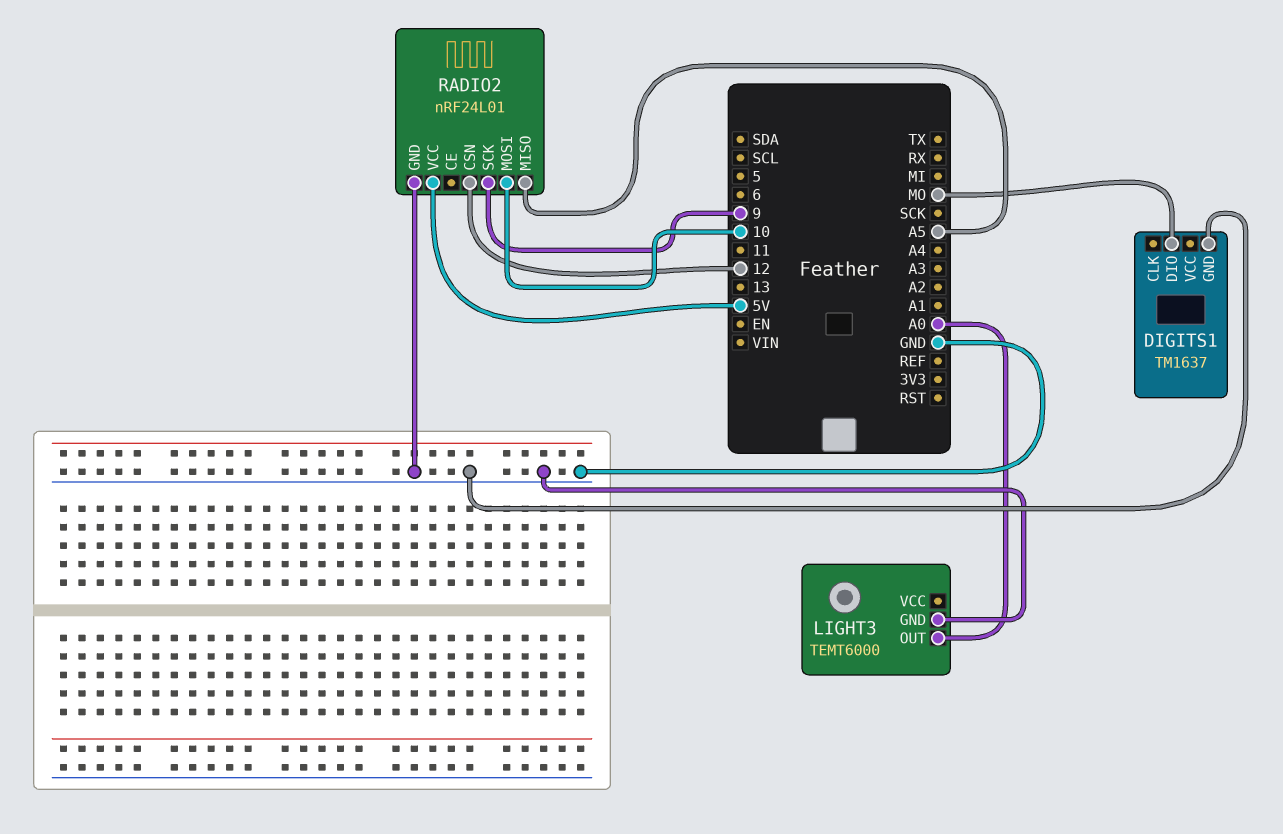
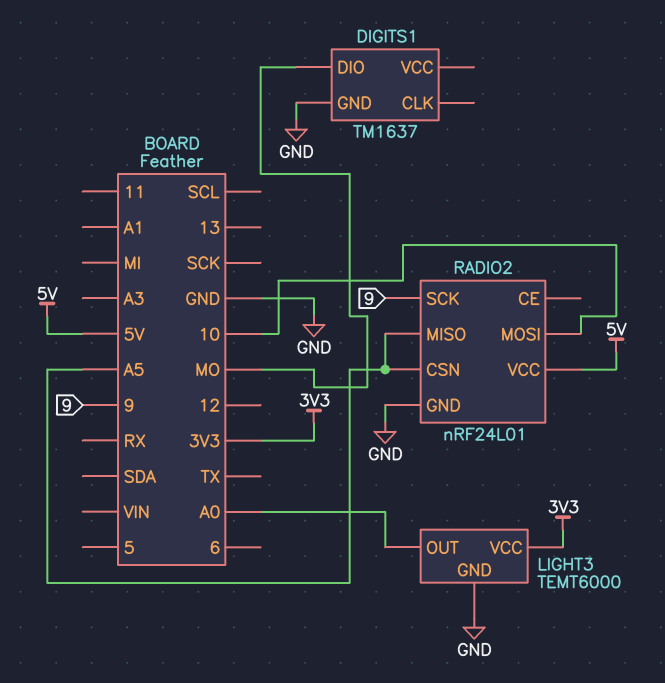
LIGHT3 pin VCC: none -> 3V3
RADIO2 pin CSN: 12 -> A5

